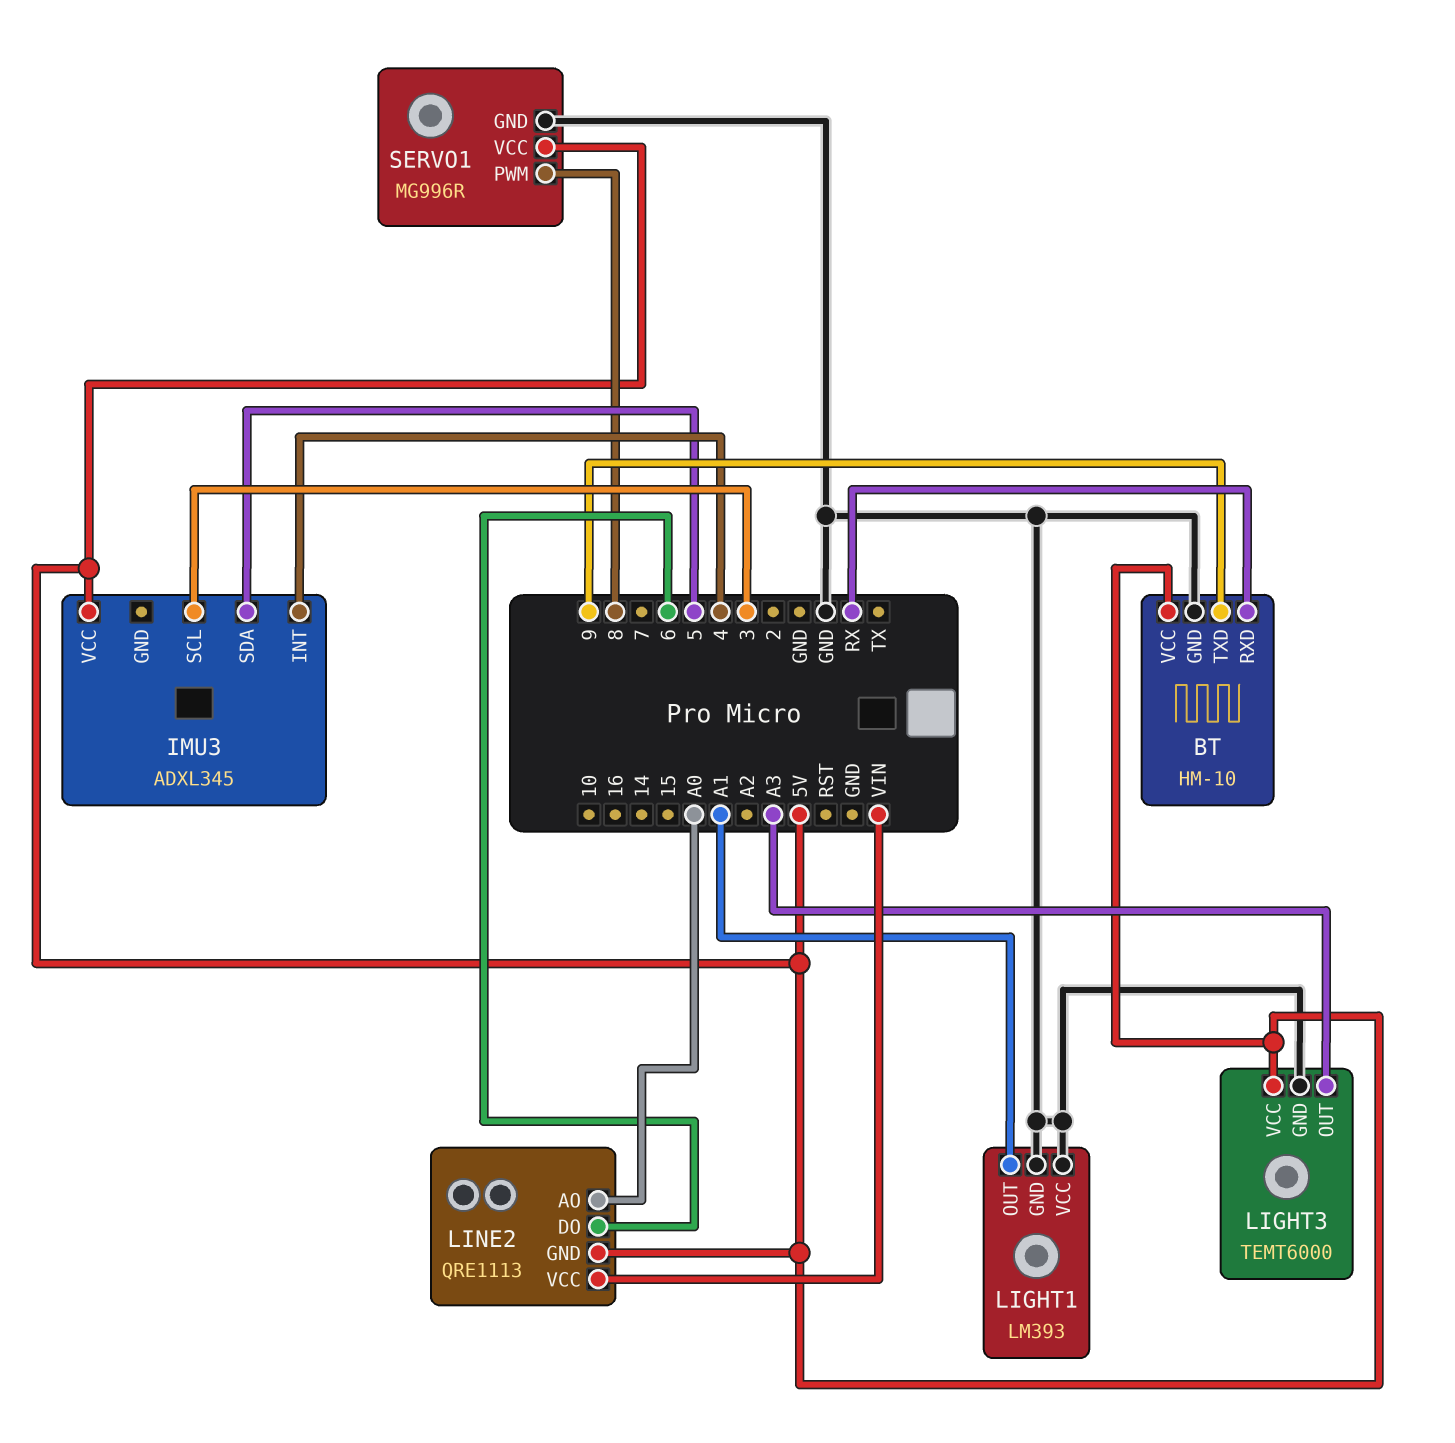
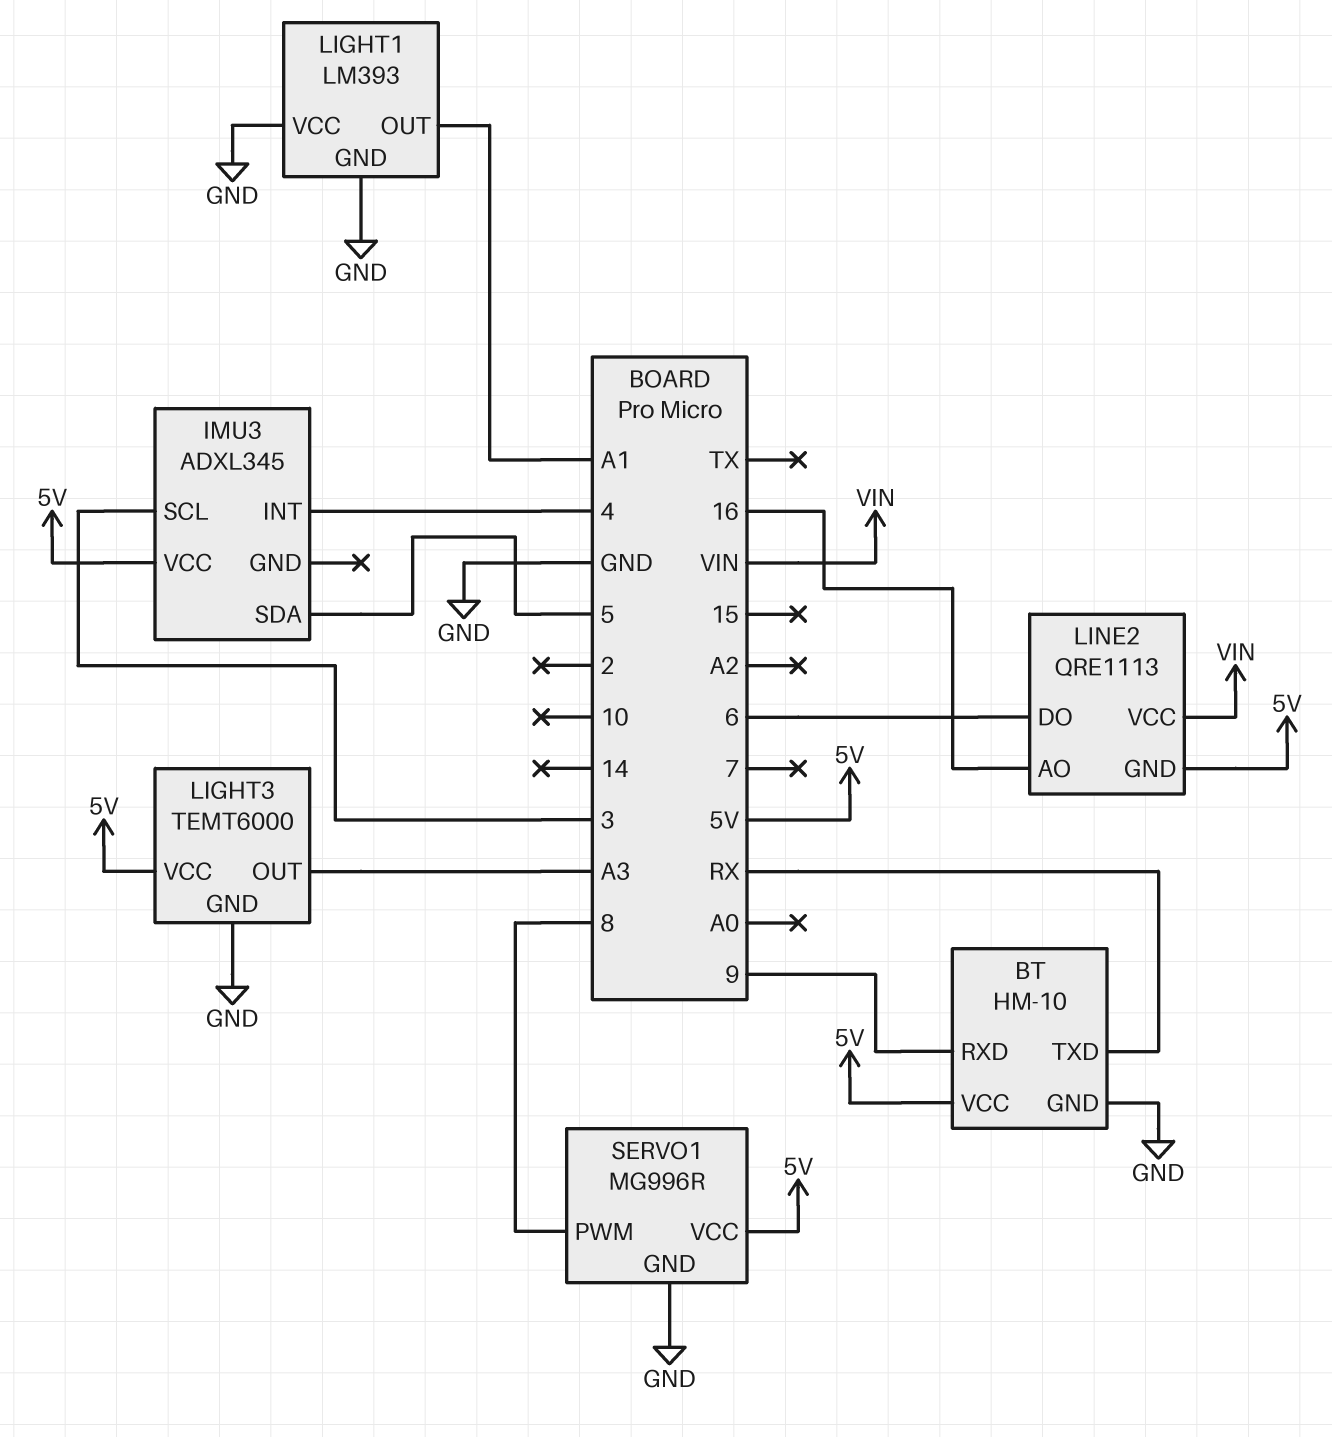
BT pin RXD: RX -> 9
BT pin TXD: 9 -> RX
LINE2 pin AO: A0 -> 16

